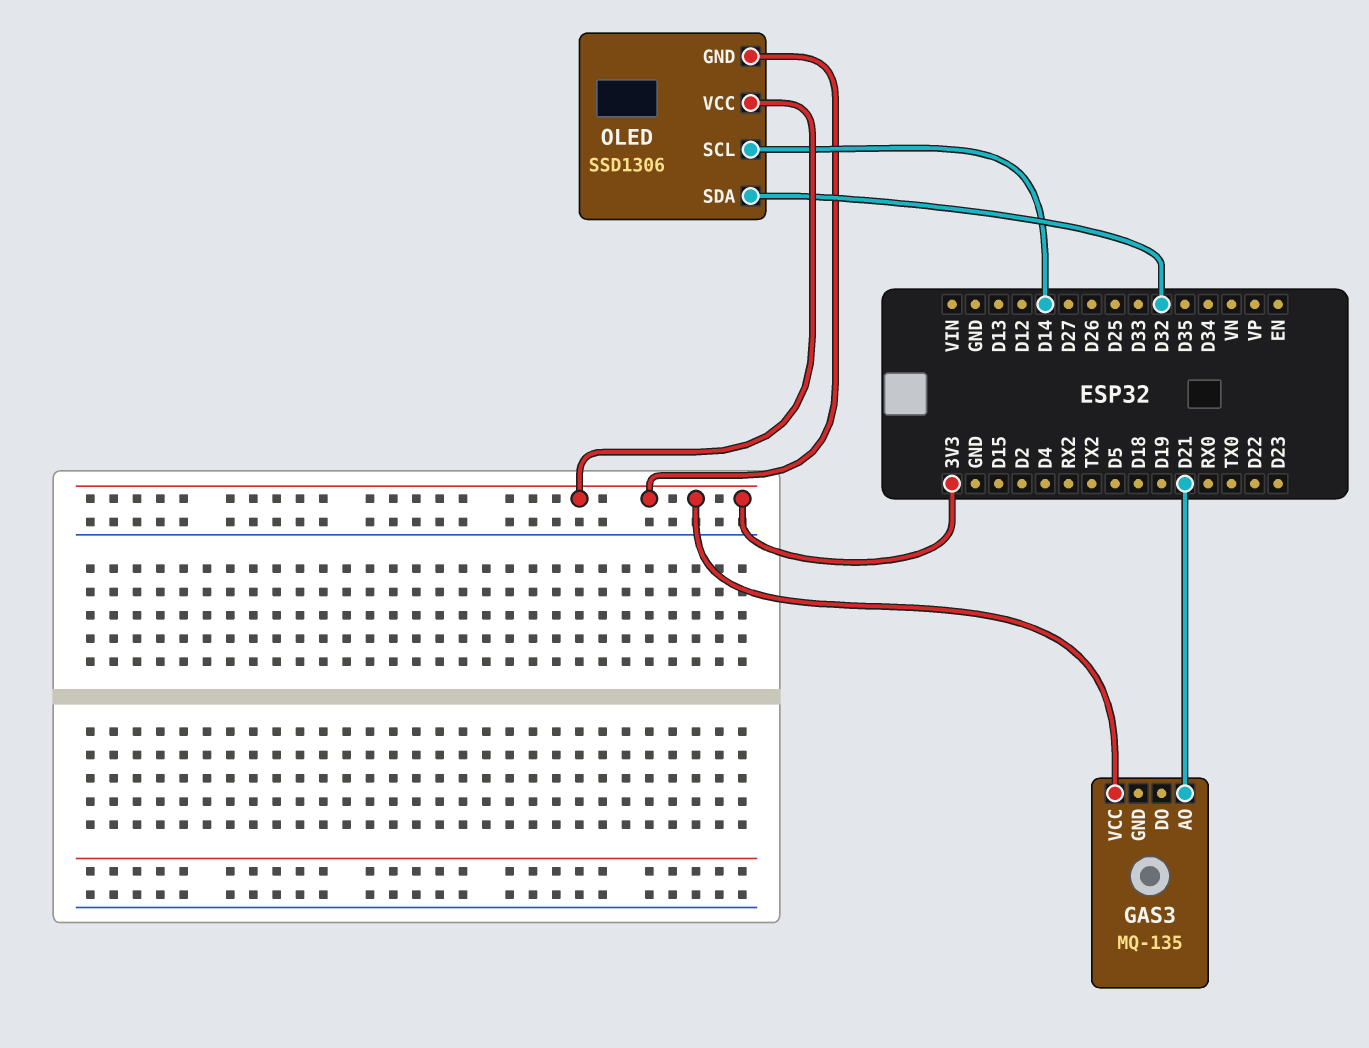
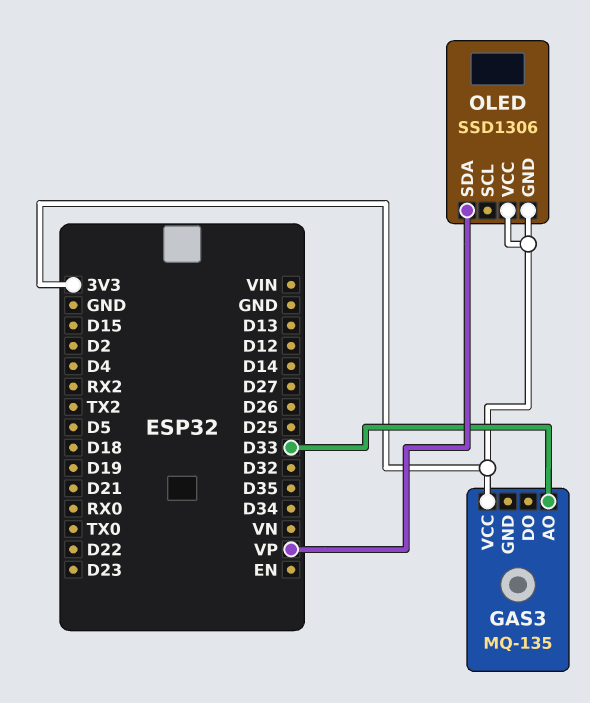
GAS3 pin AO: D21 -> D33
OLED pin SCL: D14 -> none
OLED pin SDA: D32 -> VP

